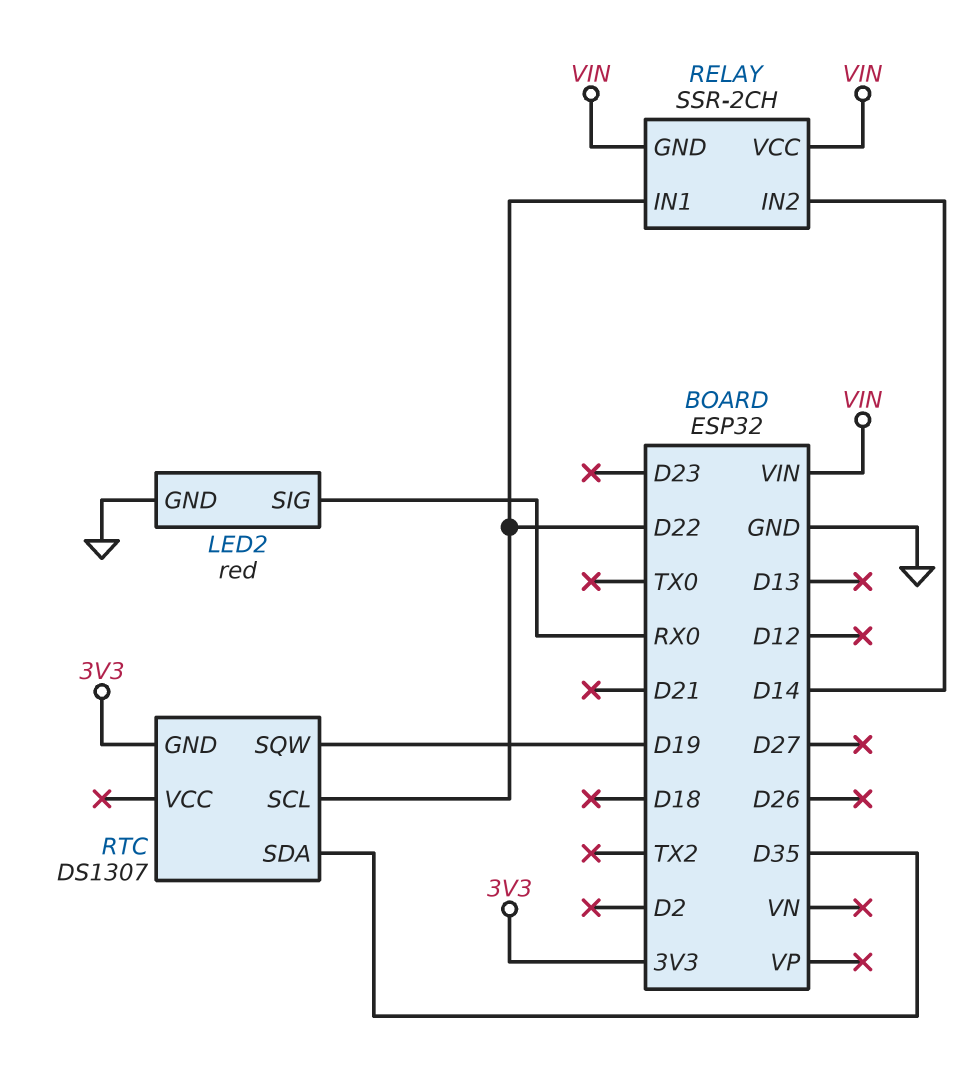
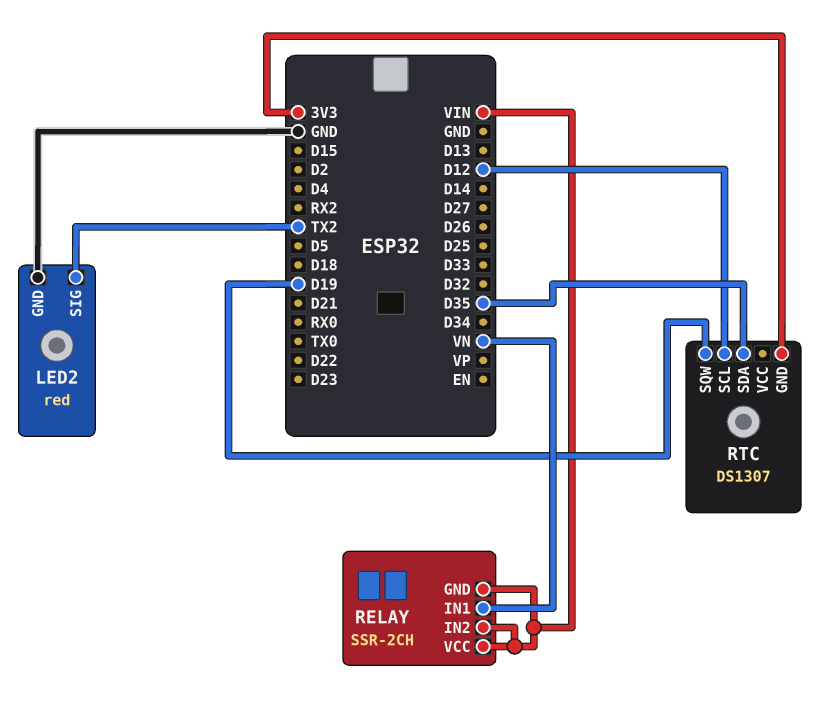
LED2 pin SIG: RX0 -> TX2
RELAY pin IN1: D22 -> VN
RELAY pin IN2: D14 -> VIN
RTC pin SCL: D22 -> D12

